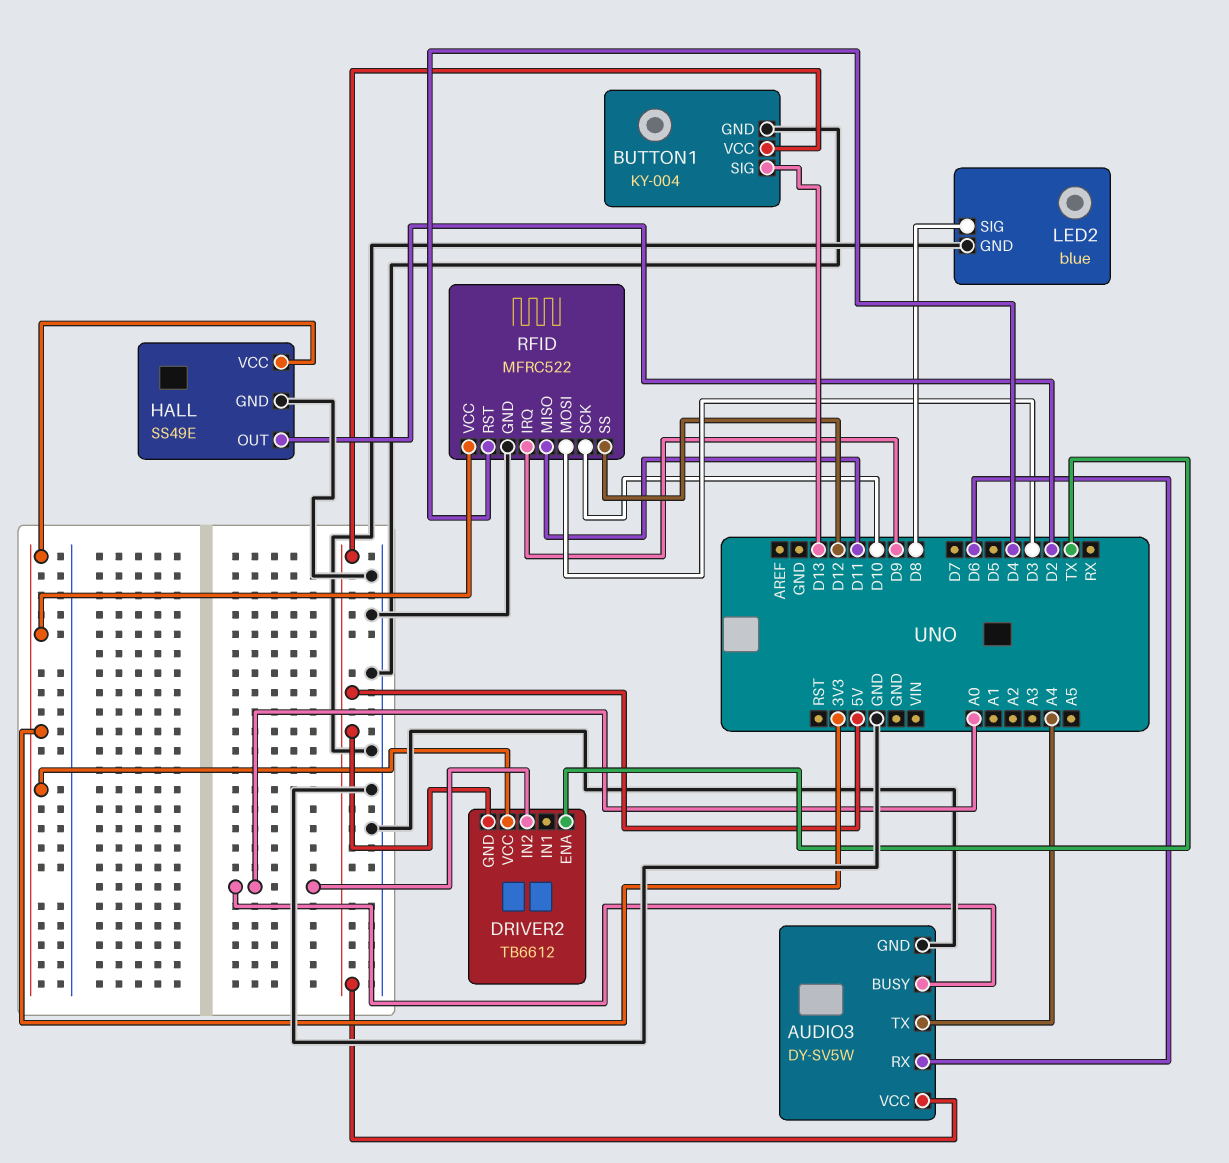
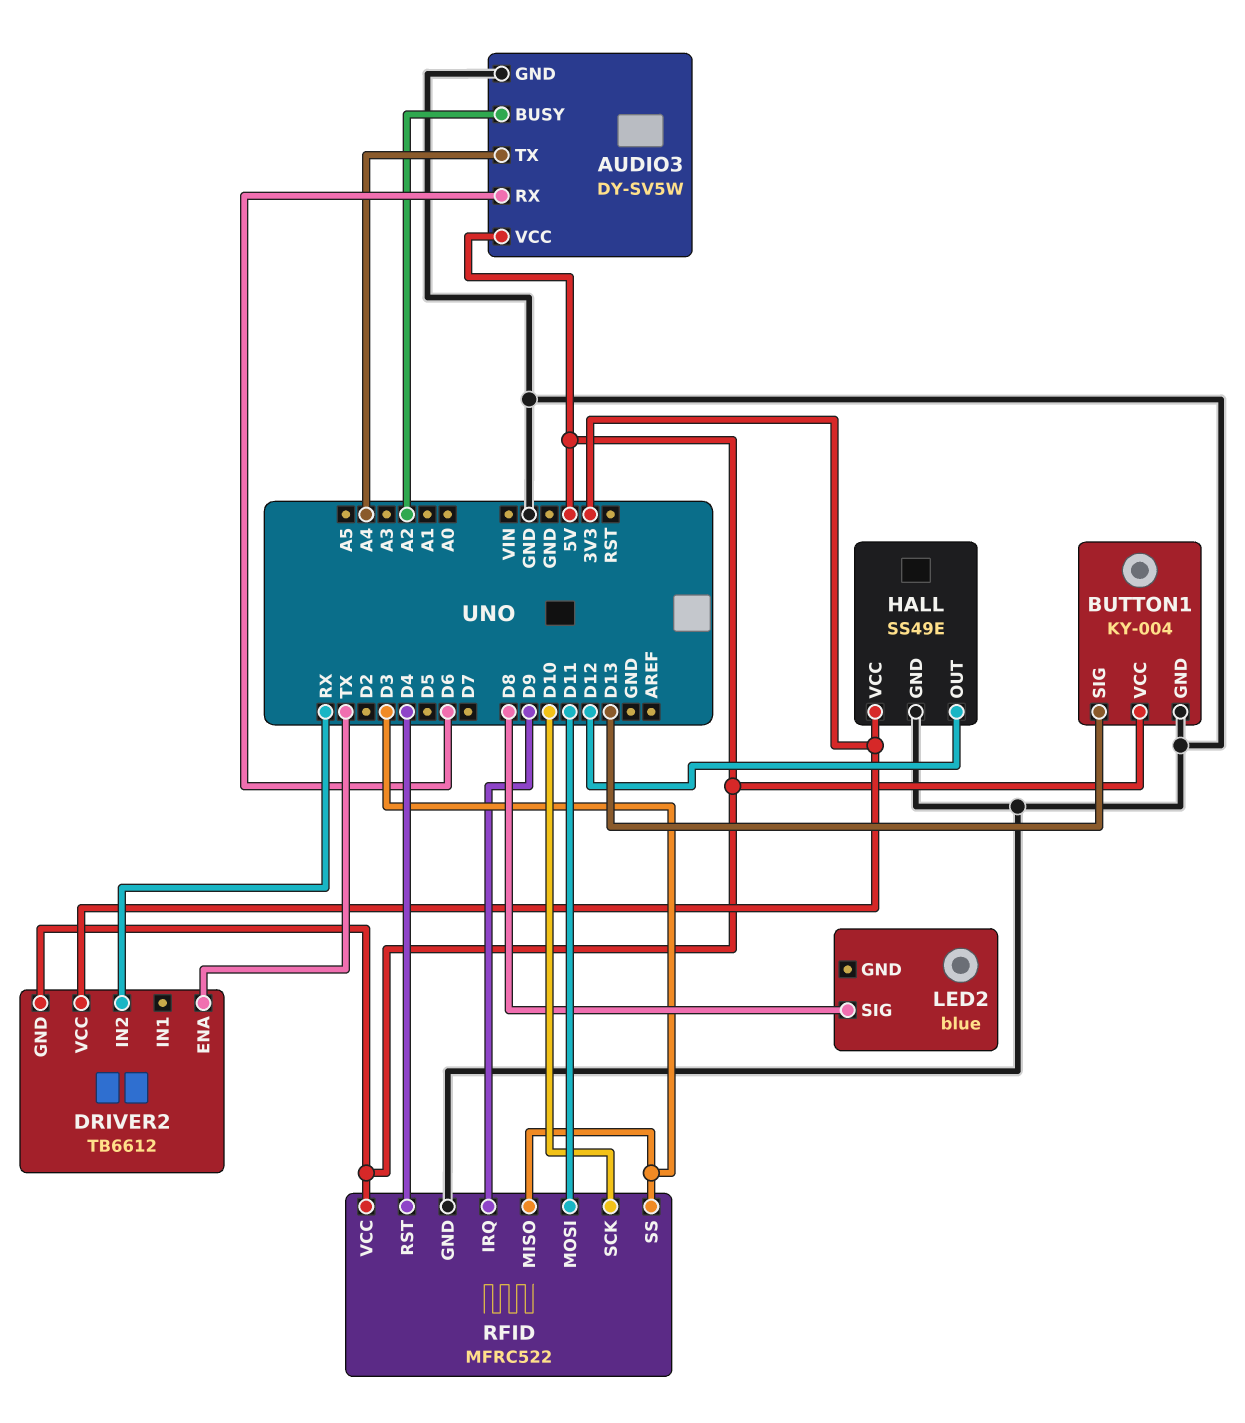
AUDIO3 pin BUSY: A0 -> A2
DRIVER2 pin IN2: A0 -> RX
HALL pin OUT: D2 -> D12
LED2 pin GND: GND -> none
RFID pin MISO: D11 -> D3
RFID pin MOSI: D3 -> D11
RFID pin SS: D12 -> D3
RFID pin VCC: 3V3 -> 5V

